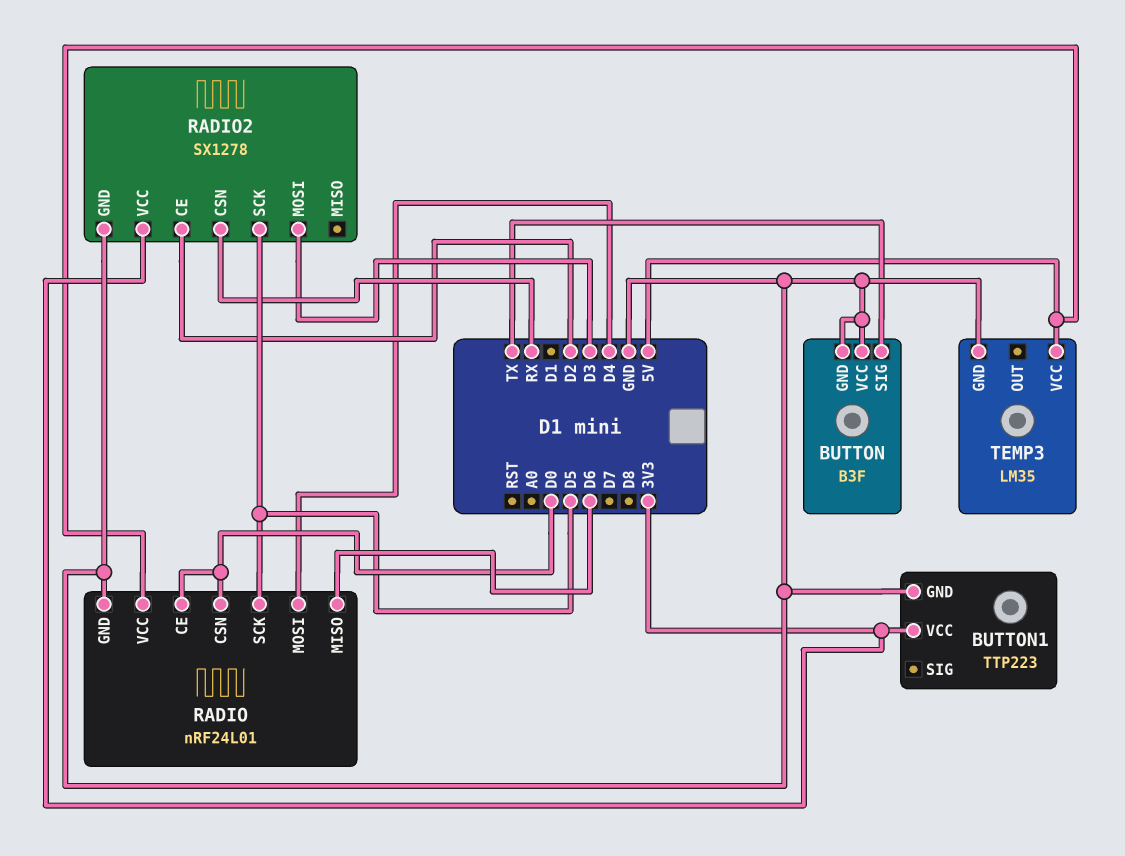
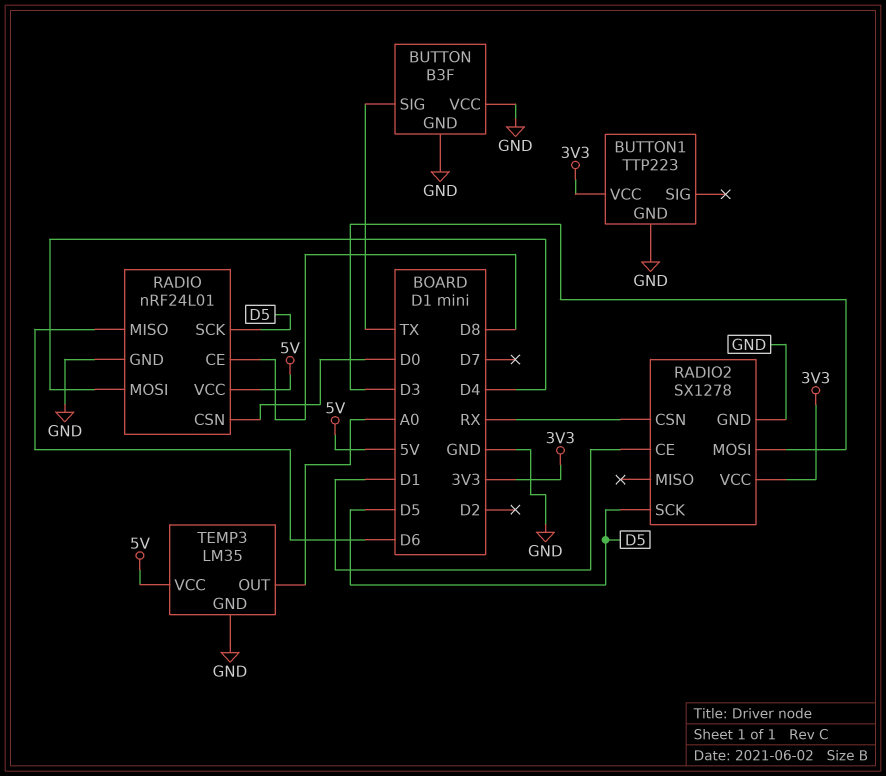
RADIO pin CE: D0 -> D8
RADIO2 pin CE: D2 -> D1
TEMP3 pin OUT: none -> A0

